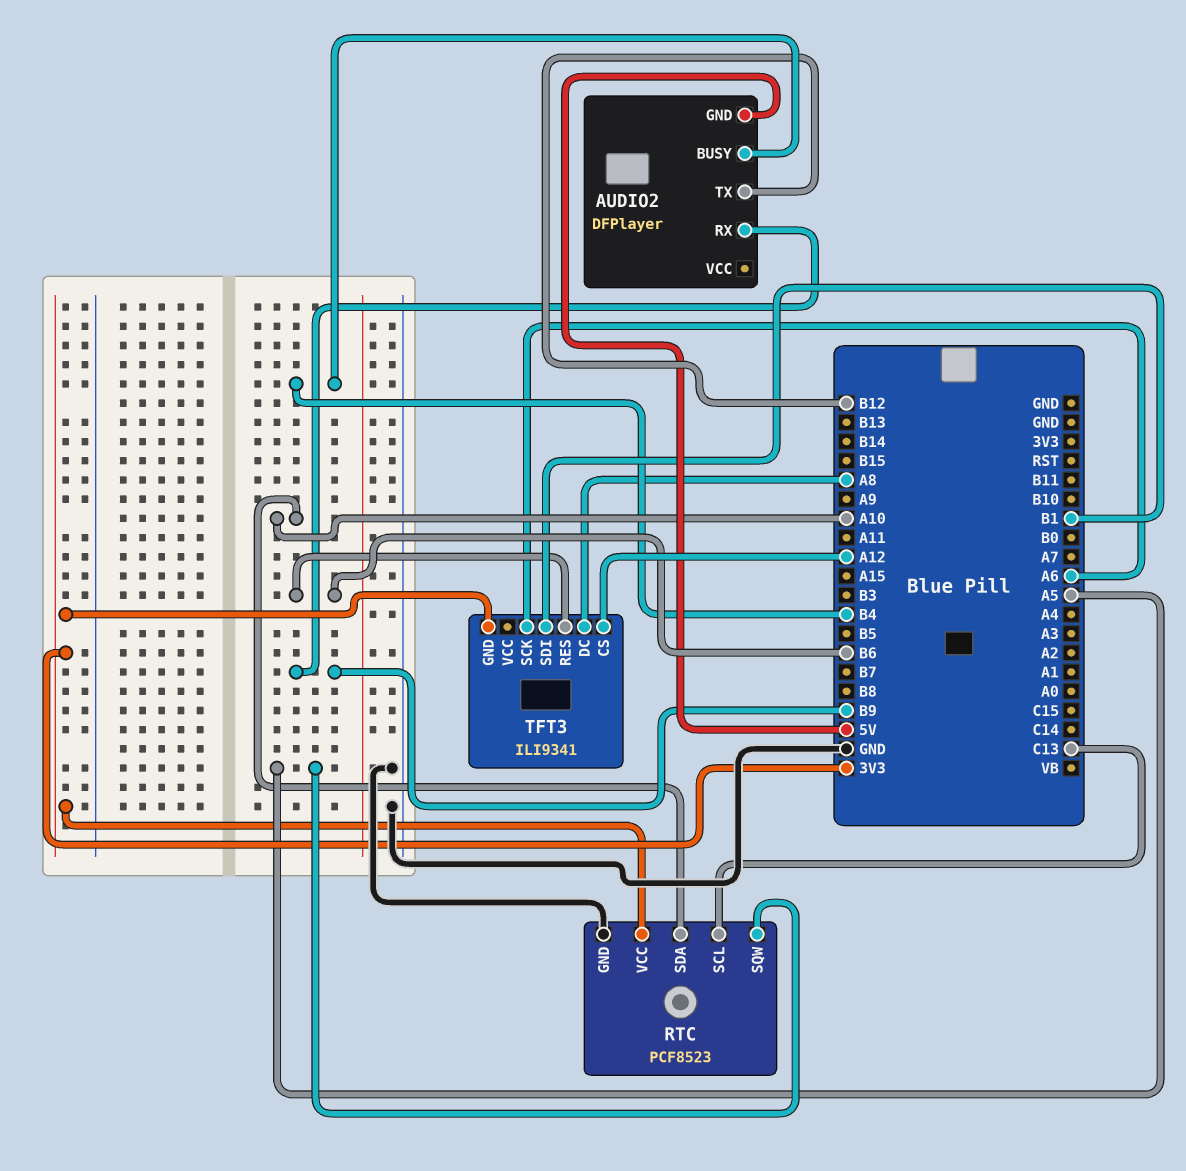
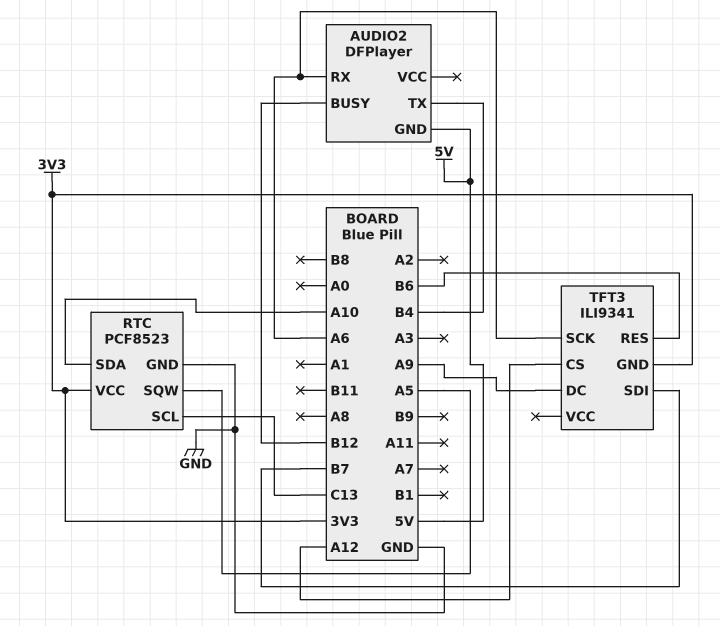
AUDIO2 pin BUSY: B4 -> B12
AUDIO2 pin RX: B9 -> A6
AUDIO2 pin TX: B12 -> B4
TFT3 pin DC: A8 -> A9
TFT3 pin SDI: B1 -> B7

